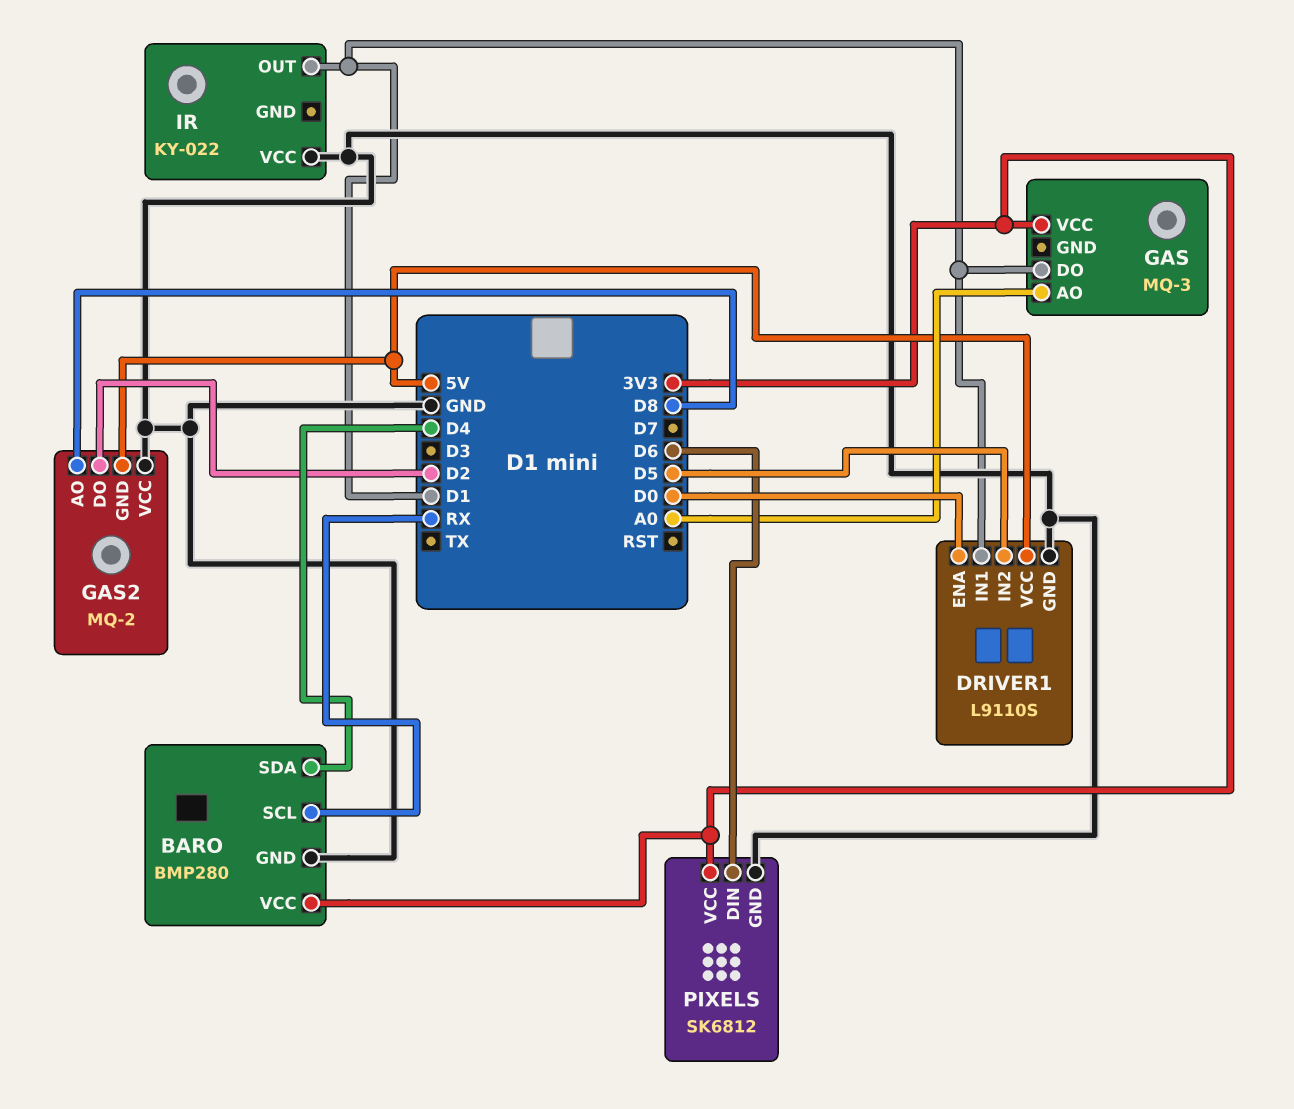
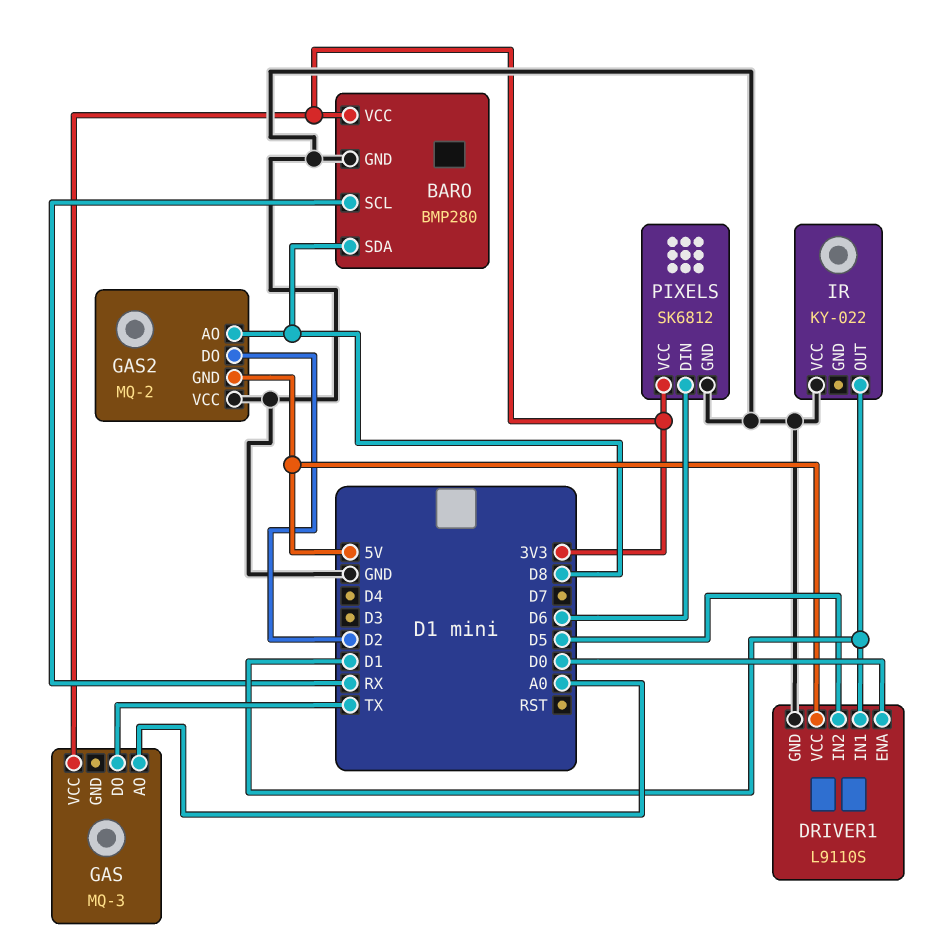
BARO pin SDA: D4 -> D8
GAS pin DO: D1 -> TX

